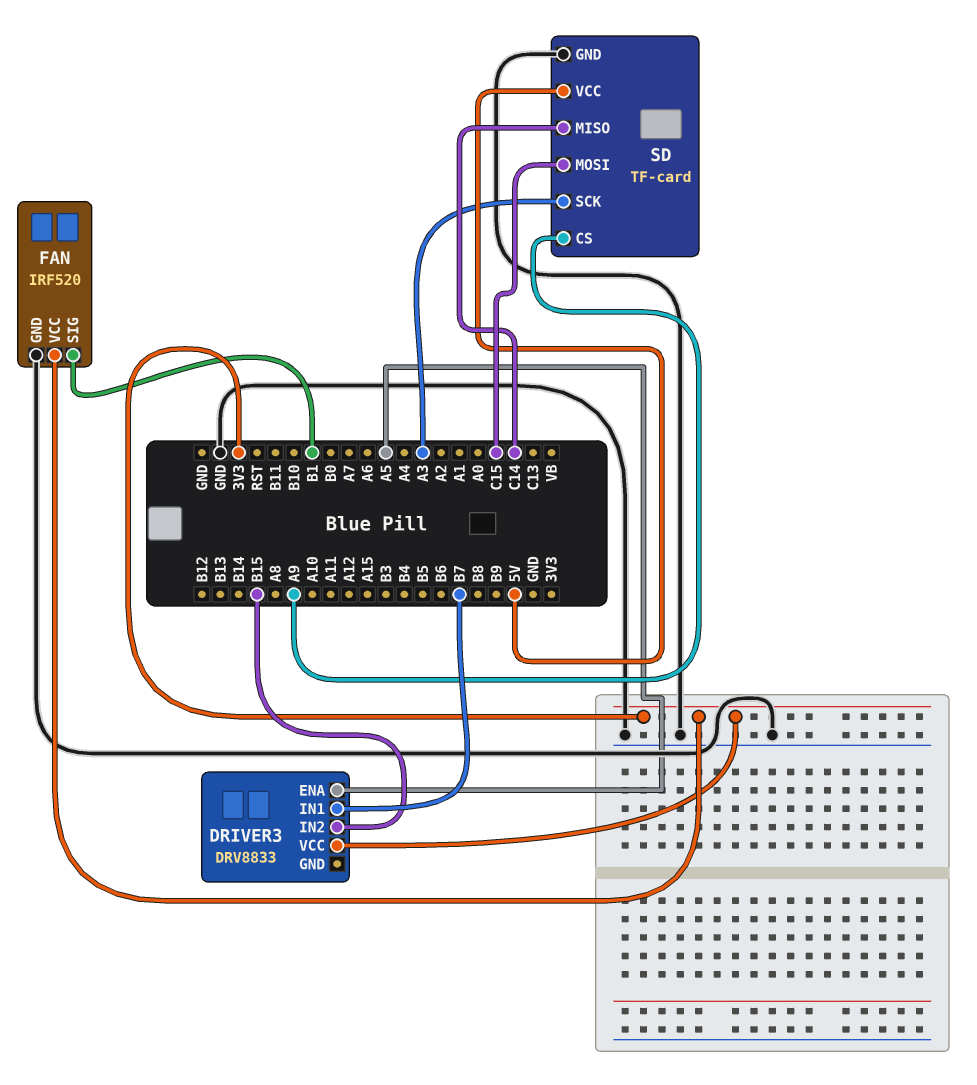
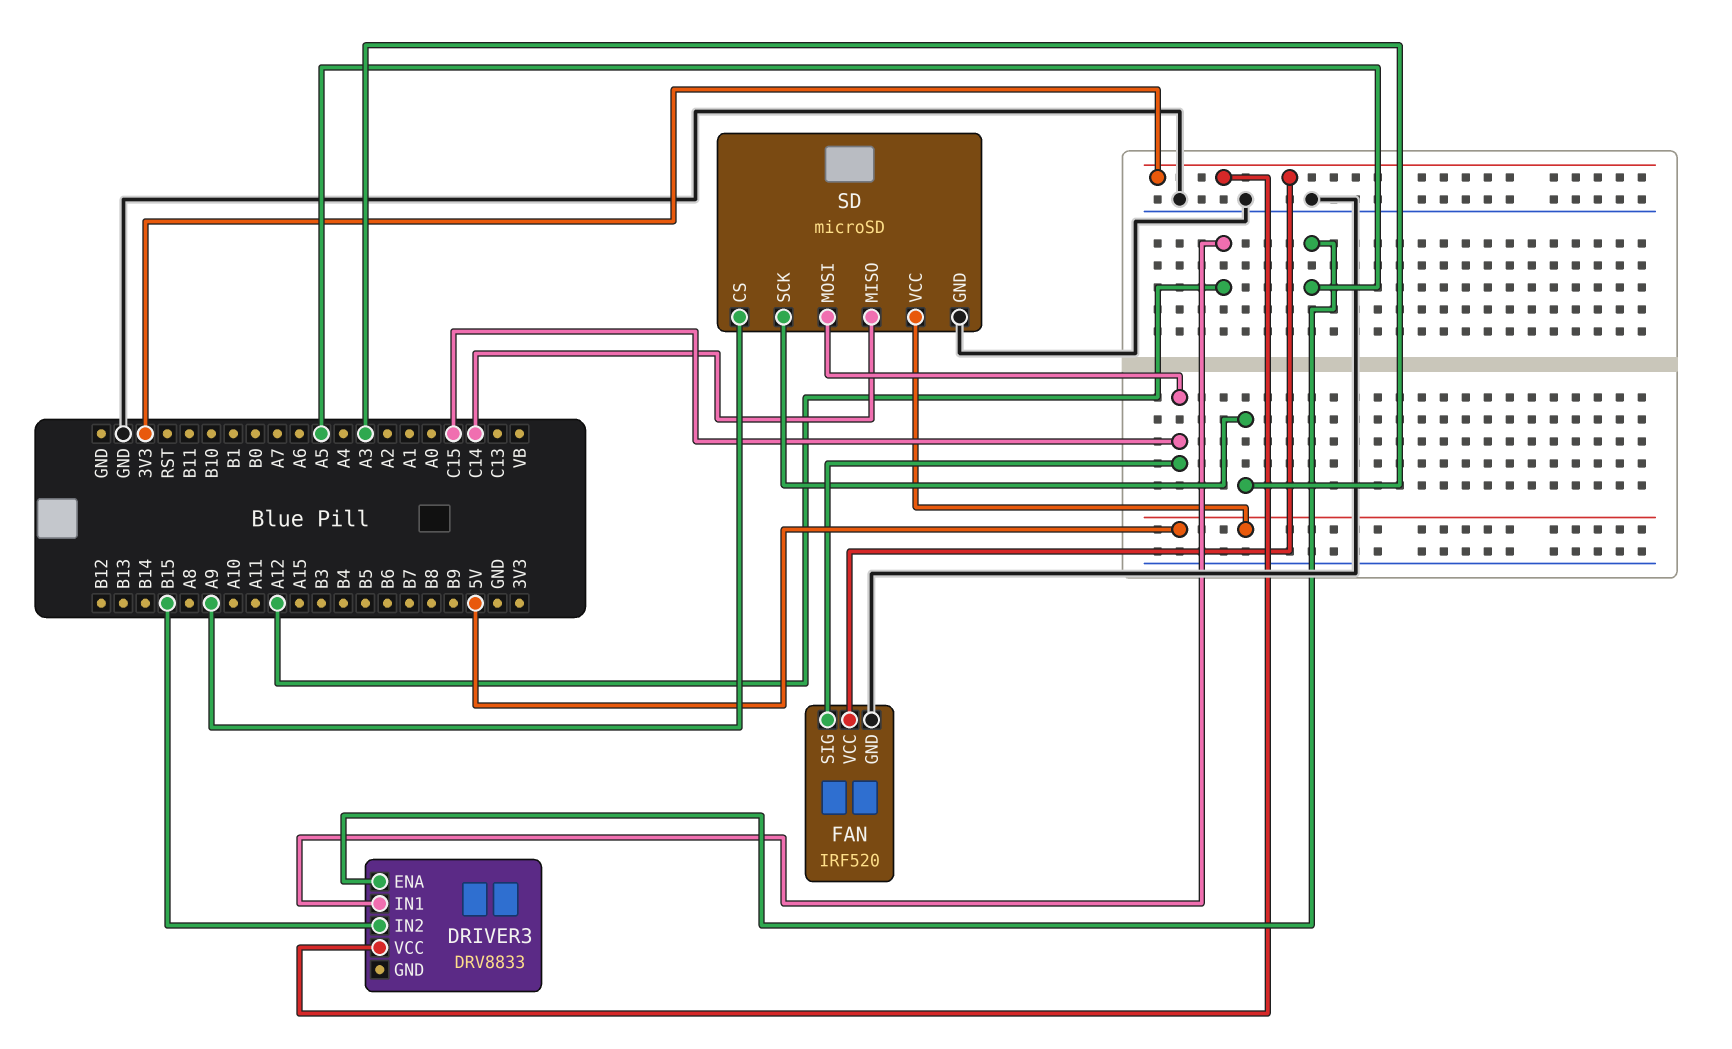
DRIVER3 pin IN1: B7 -> A12
FAN pin SIG: B1 -> C15
SD: TF-card -> microSD

